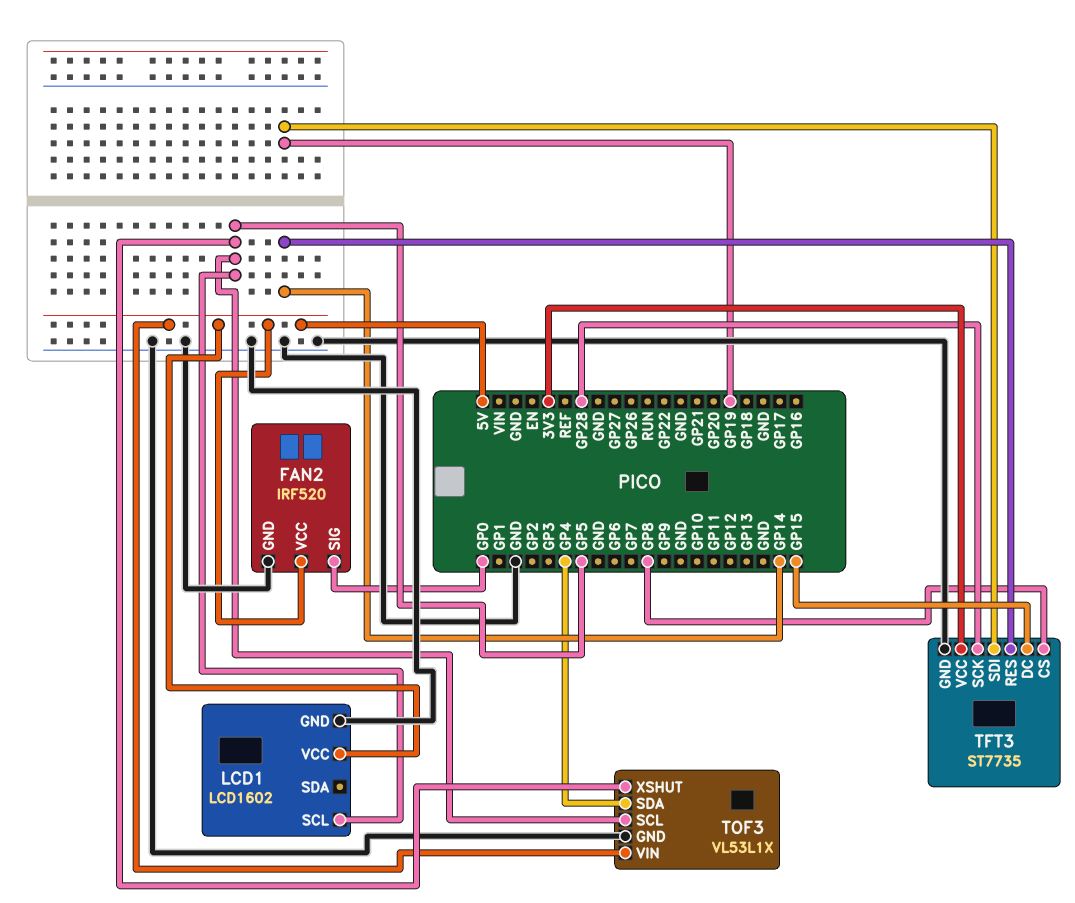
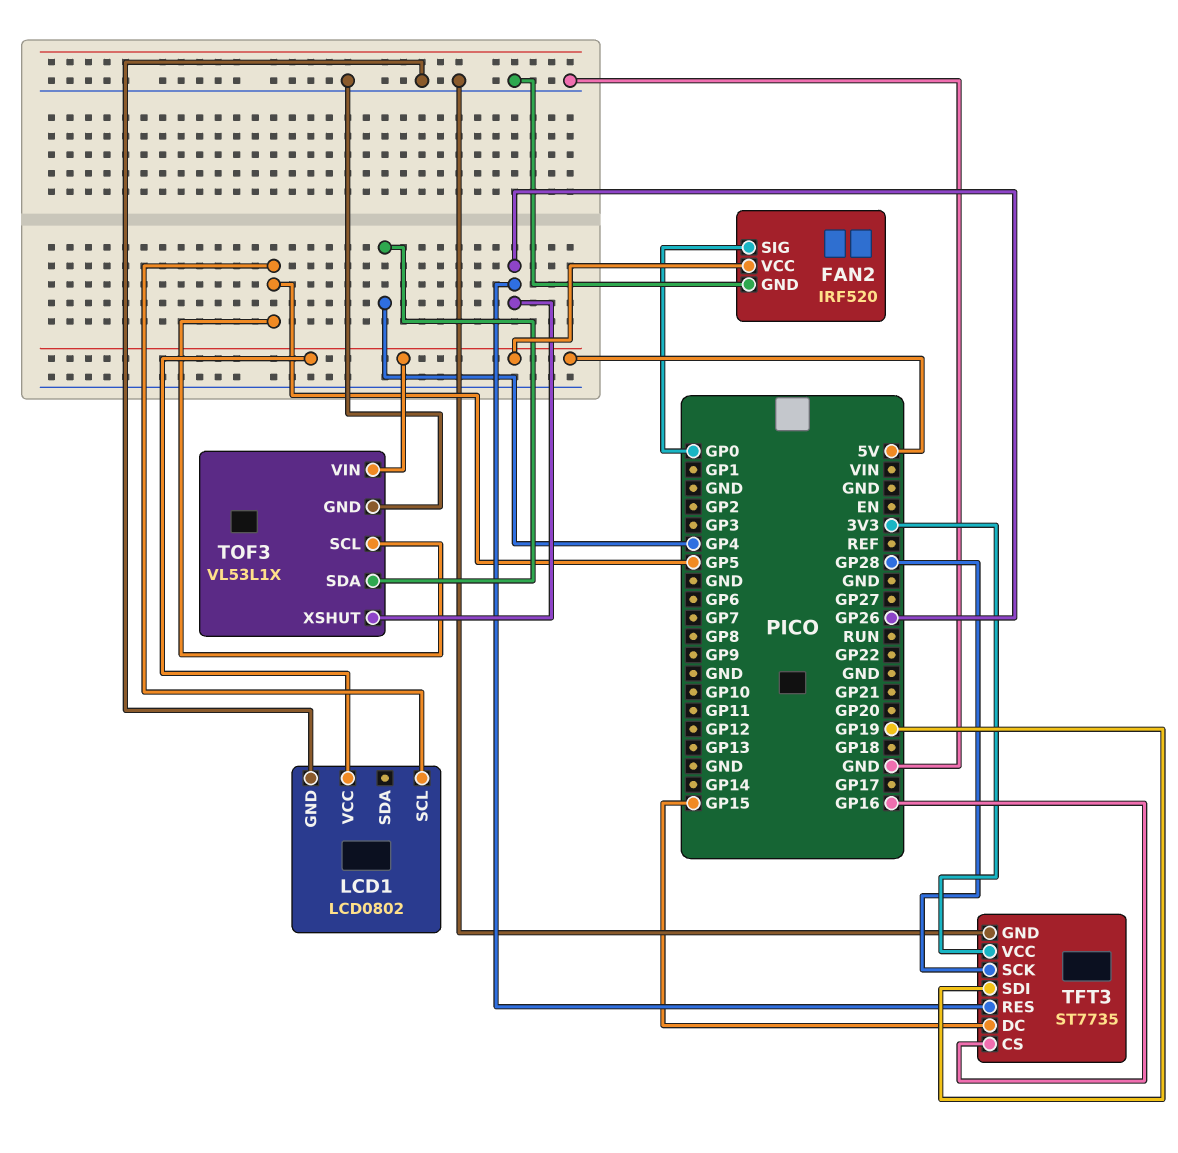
LCD1: LCD1602 -> LCD0802
TFT3 pin CS: GP8 -> GP16
TFT3 pin RES: GP14 -> GP26
TOF3 pin XSHUT: GP5 -> GP26

